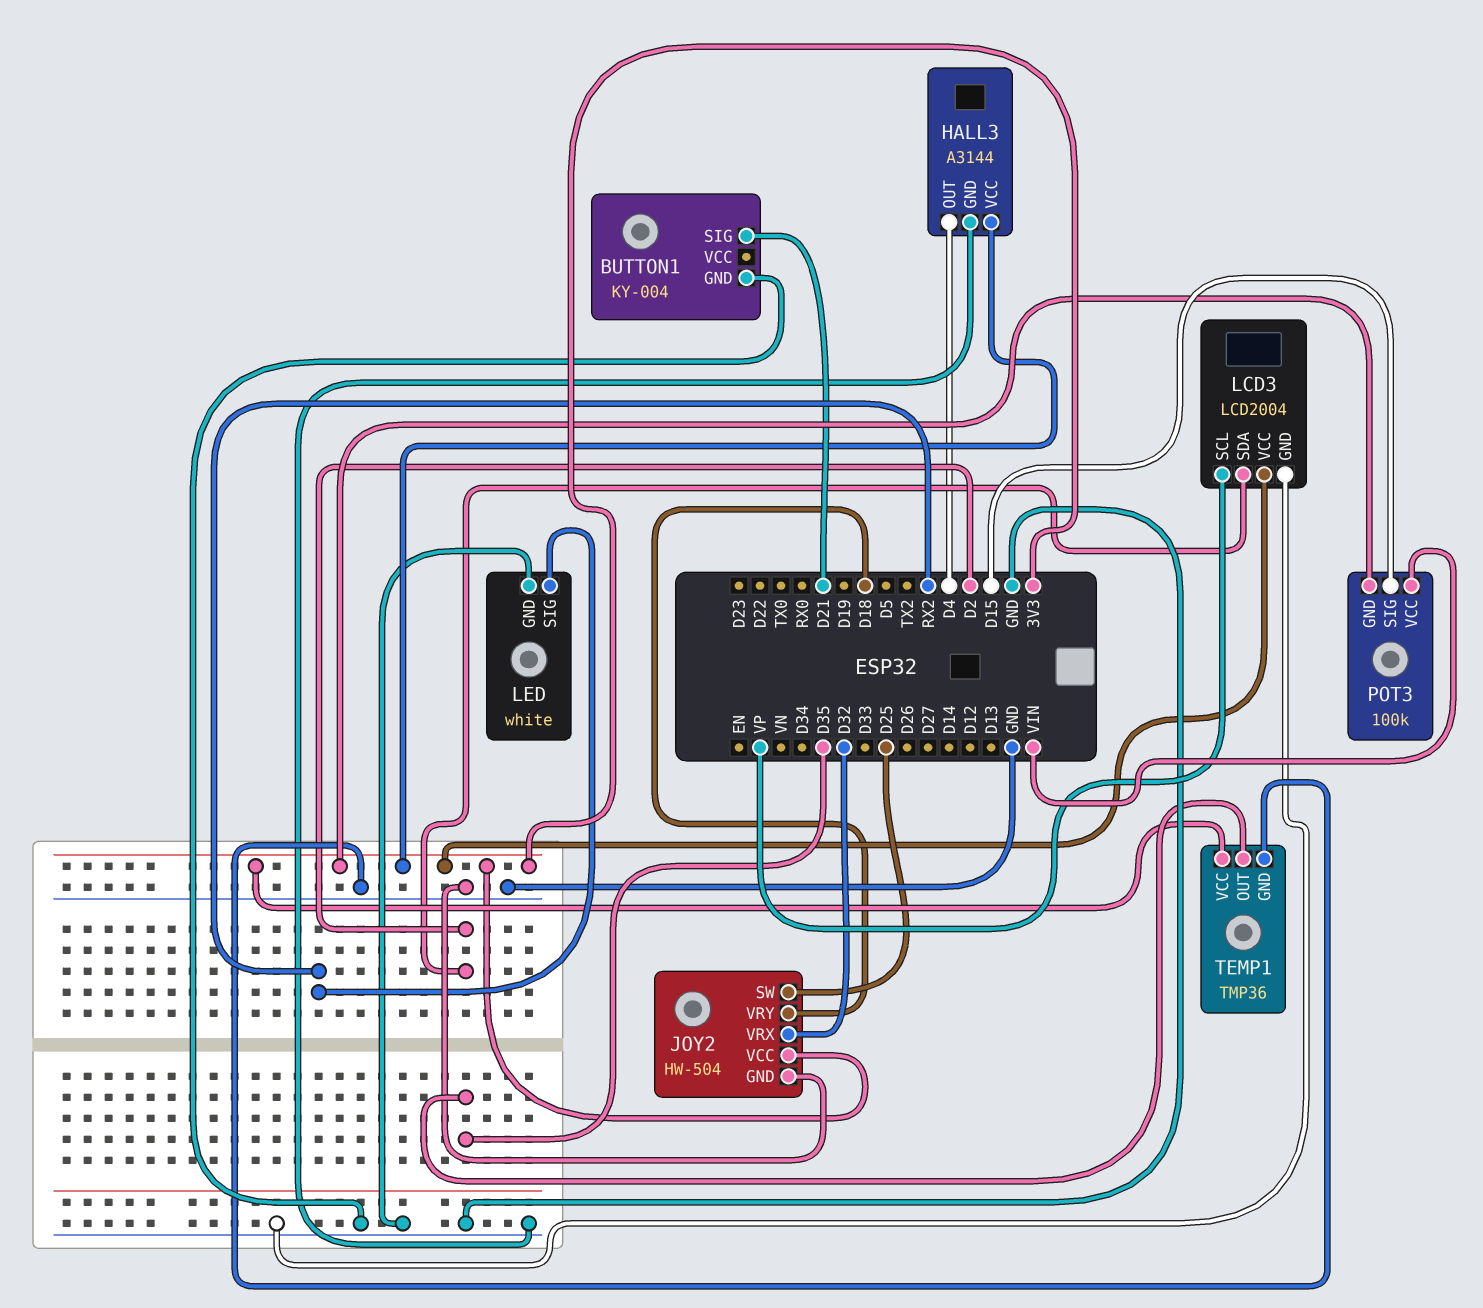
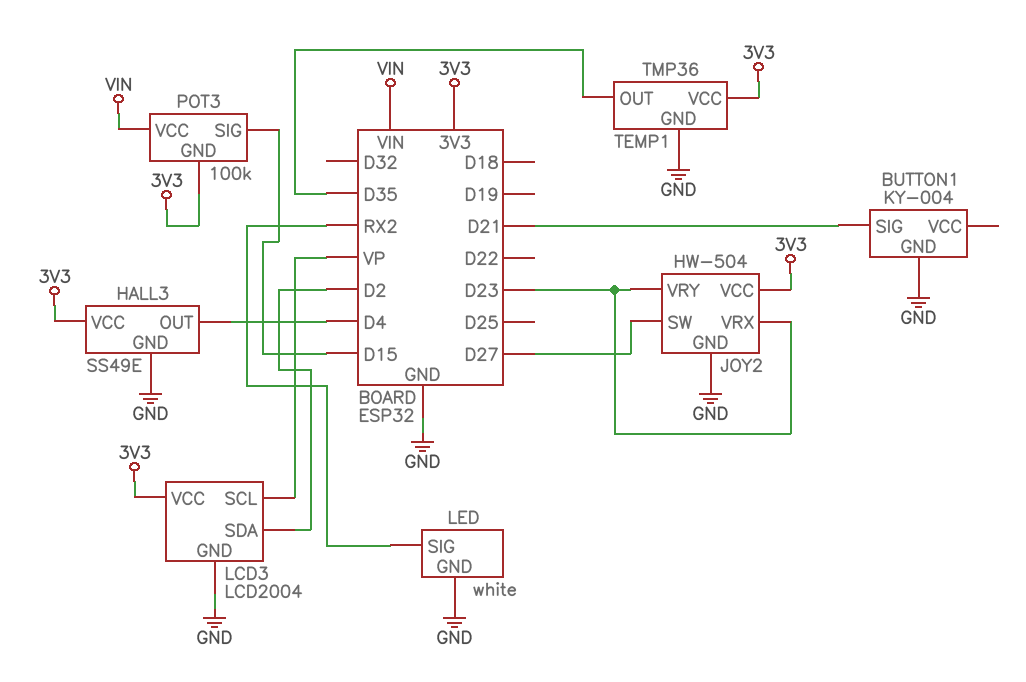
HALL3: A3144 -> SS49E
JOY2 pin SW: D25 -> D27
JOY2 pin VRX: D32 -> D23
JOY2 pin VRY: D18 -> D23

